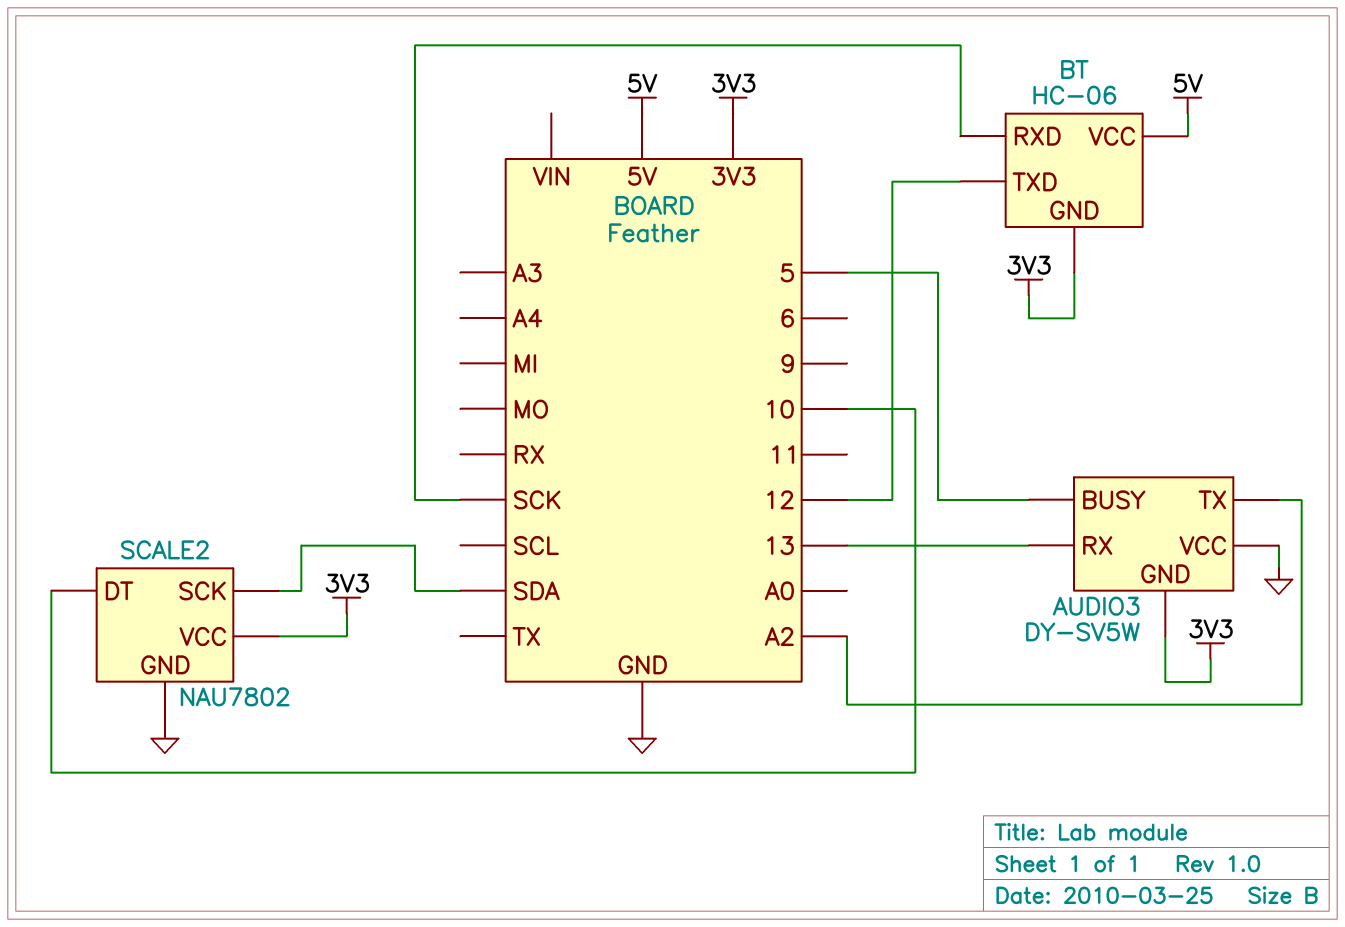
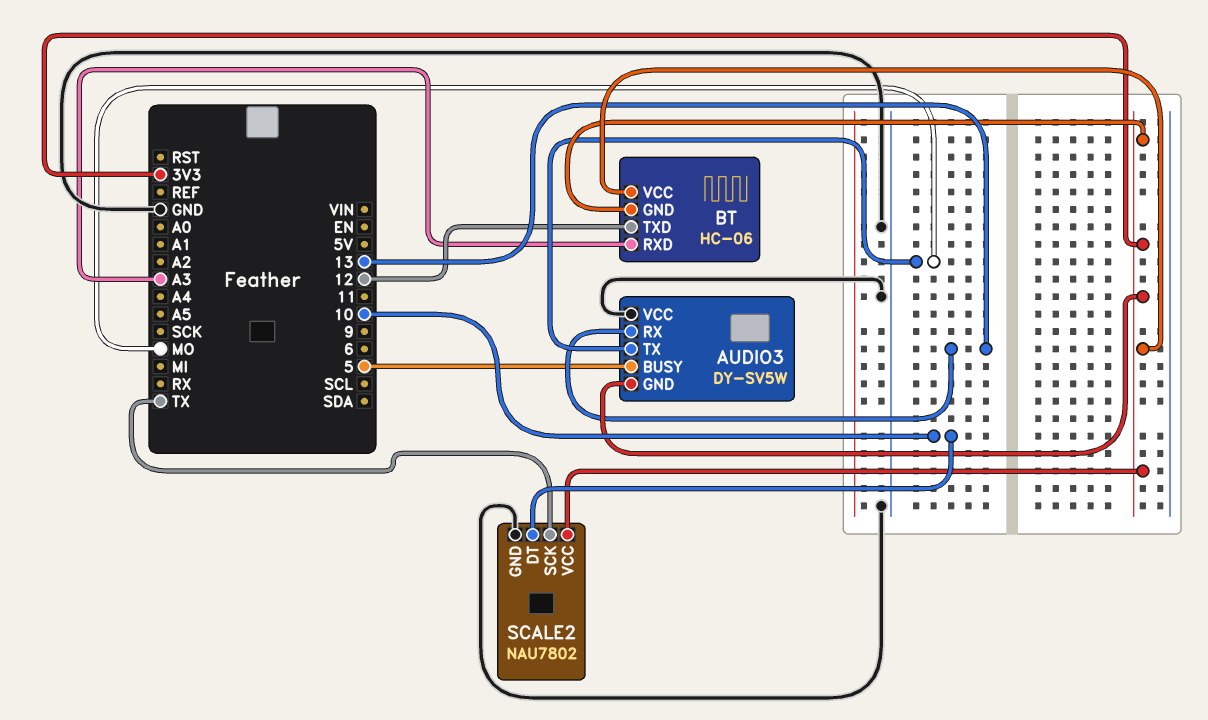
AUDIO3 pin TX: A2 -> MO
BT pin RXD: SCK -> A3
BT pin VCC: 5V -> 3V3
SCALE2 pin SCK: SDA -> TX

